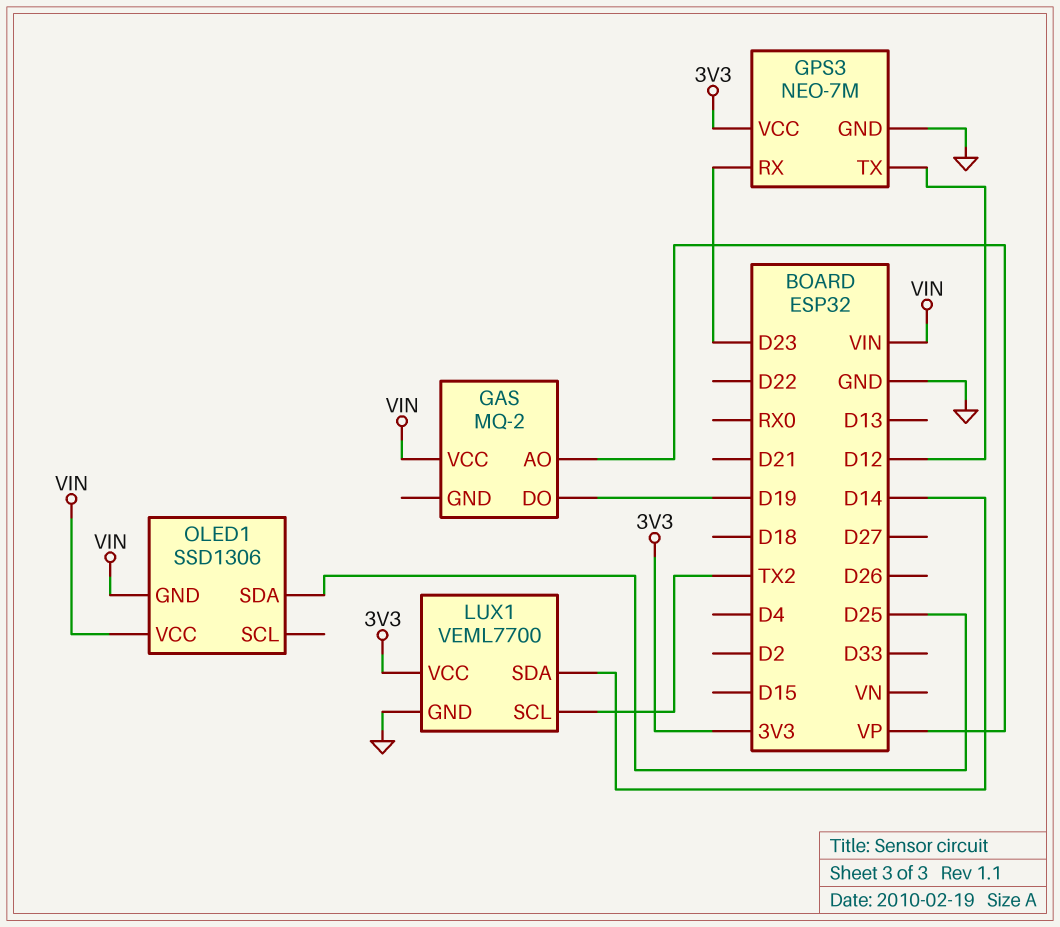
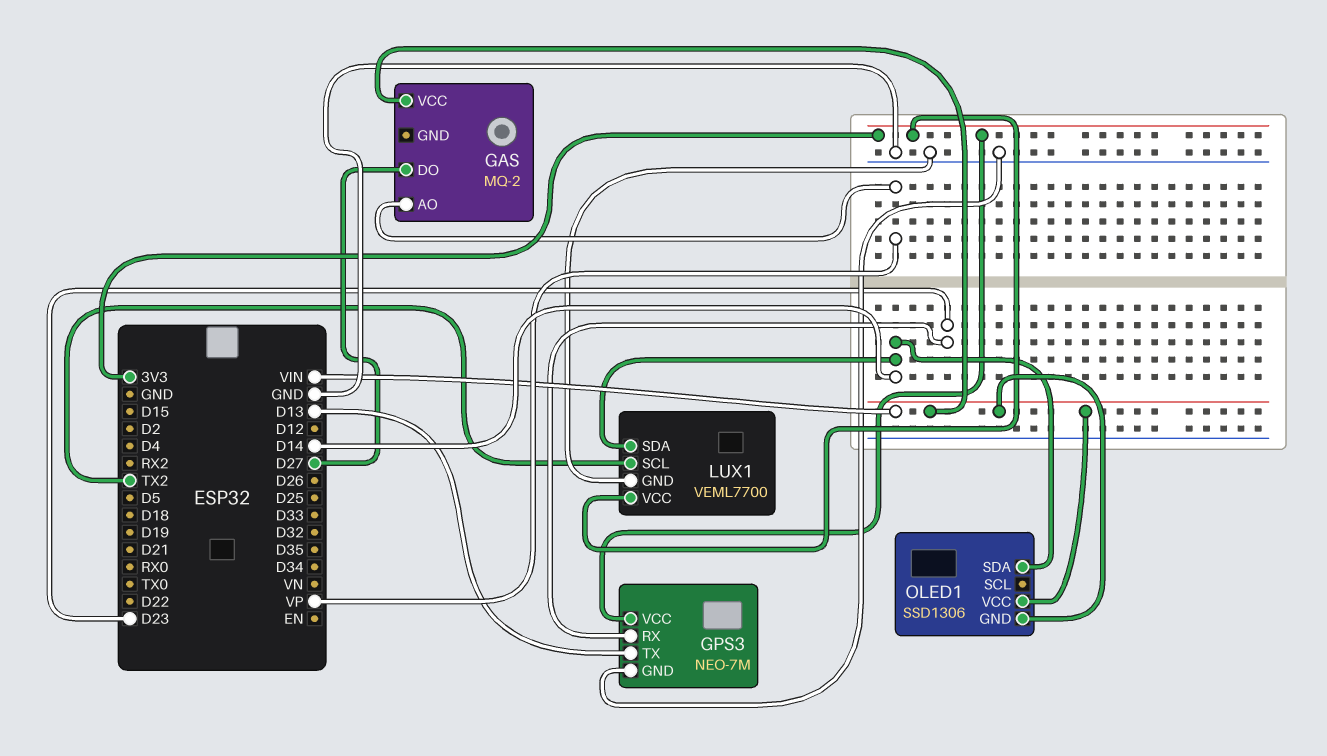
GAS pin DO: D19 -> D27
GPS3 pin TX: D12 -> D13
OLED1 pin SDA: D25 -> D14

